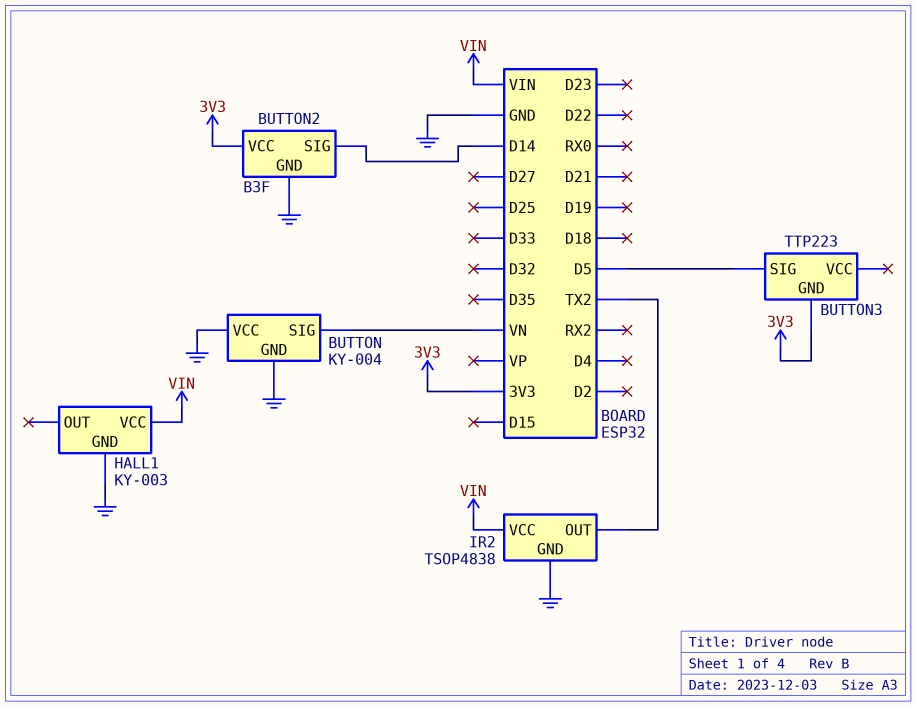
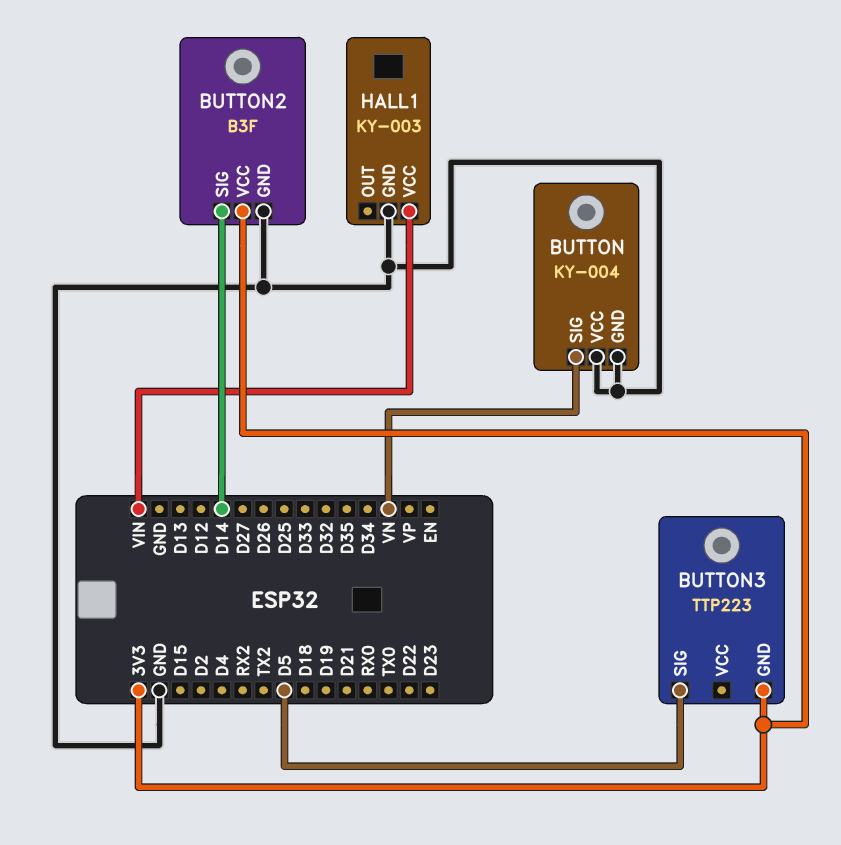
IR2: TSOP4838 -> none
IR2 pin GND: GND -> none
IR2 pin OUT: TX2 -> none
IR2 pin VCC: VIN -> none

